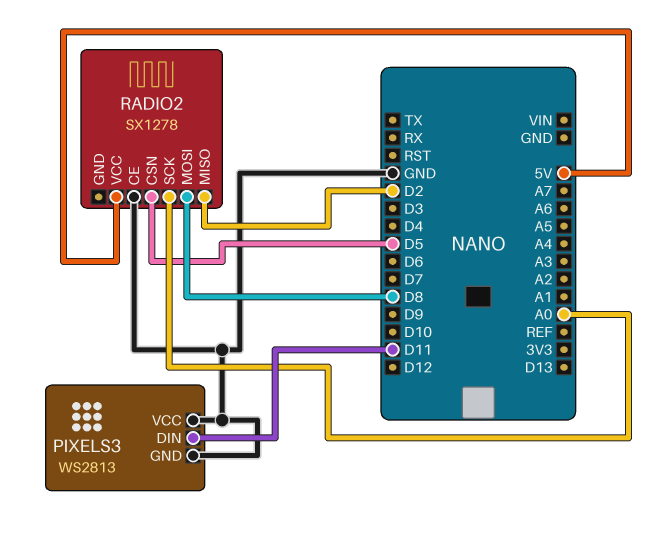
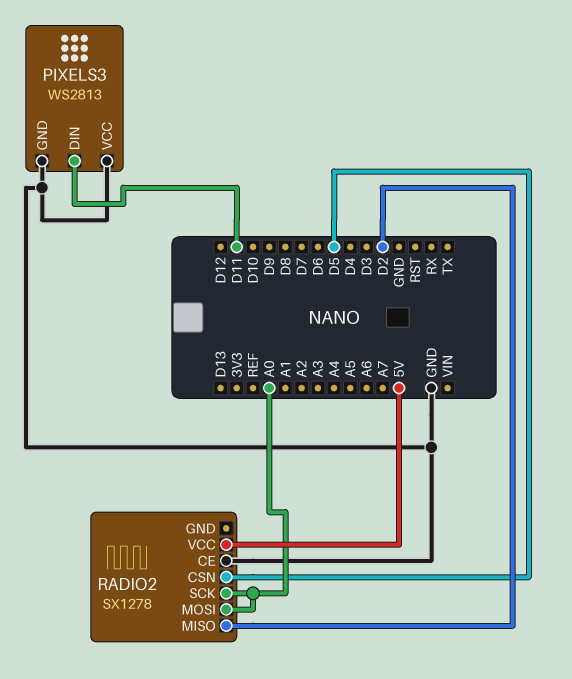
RADIO2 pin MOSI: D8 -> A0

